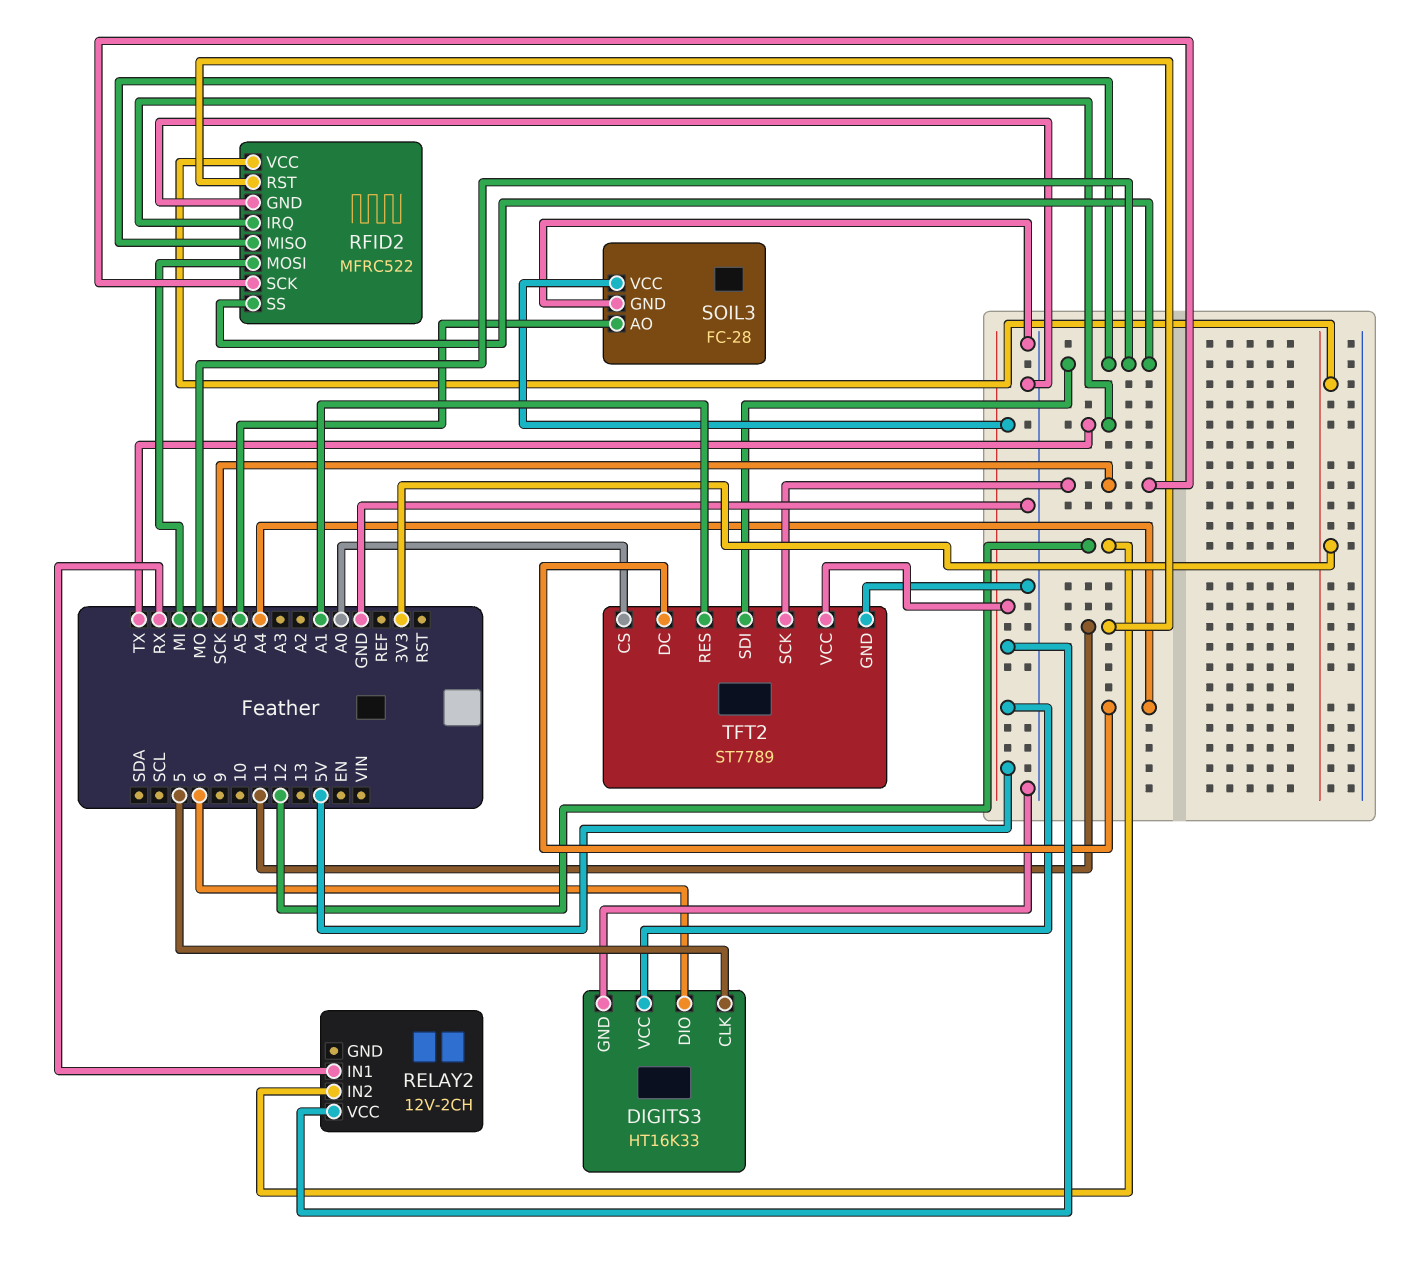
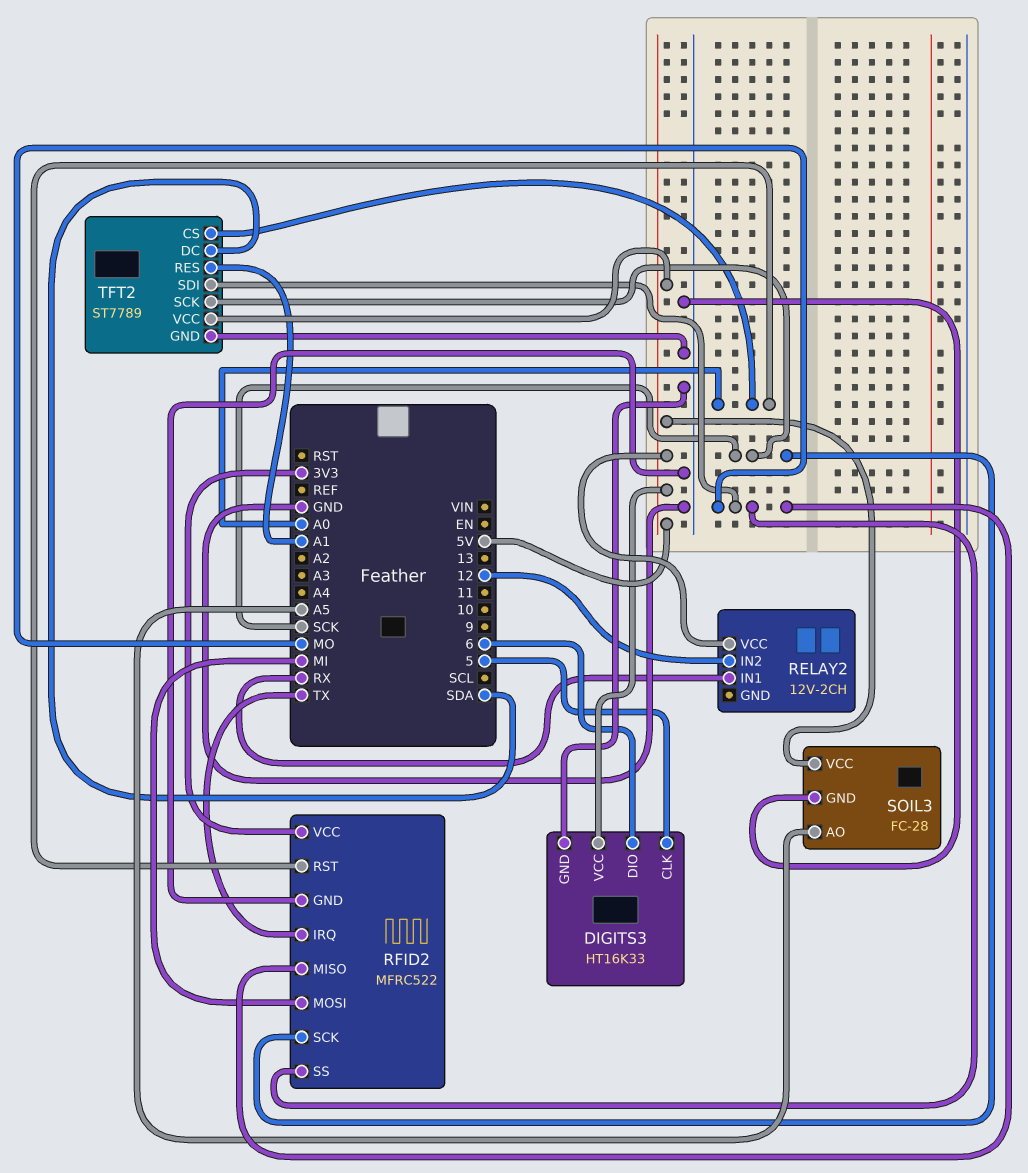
RFID2 pin RST: 11 -> A0
TFT2 pin DC: A4 -> SDA

